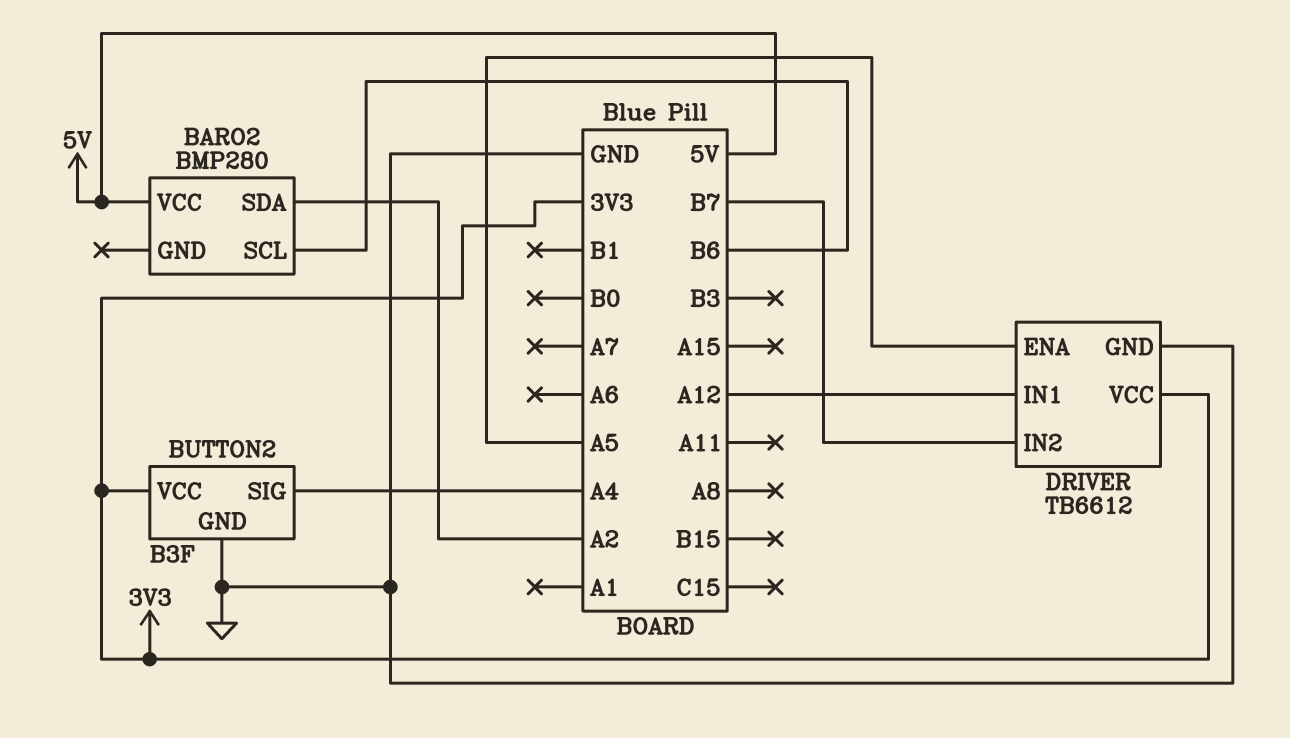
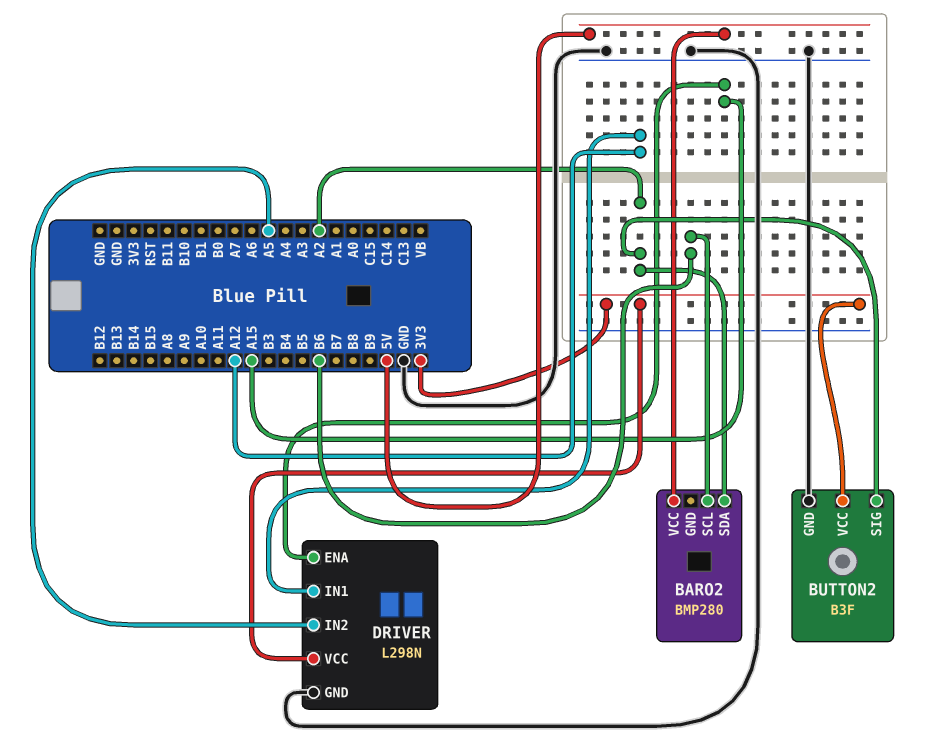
BUTTON2 pin SIG: A4 -> A2
DRIVER: TB6612 -> L298N
DRIVER pin ENA: A5 -> A15
DRIVER pin IN2: B7 -> A5

